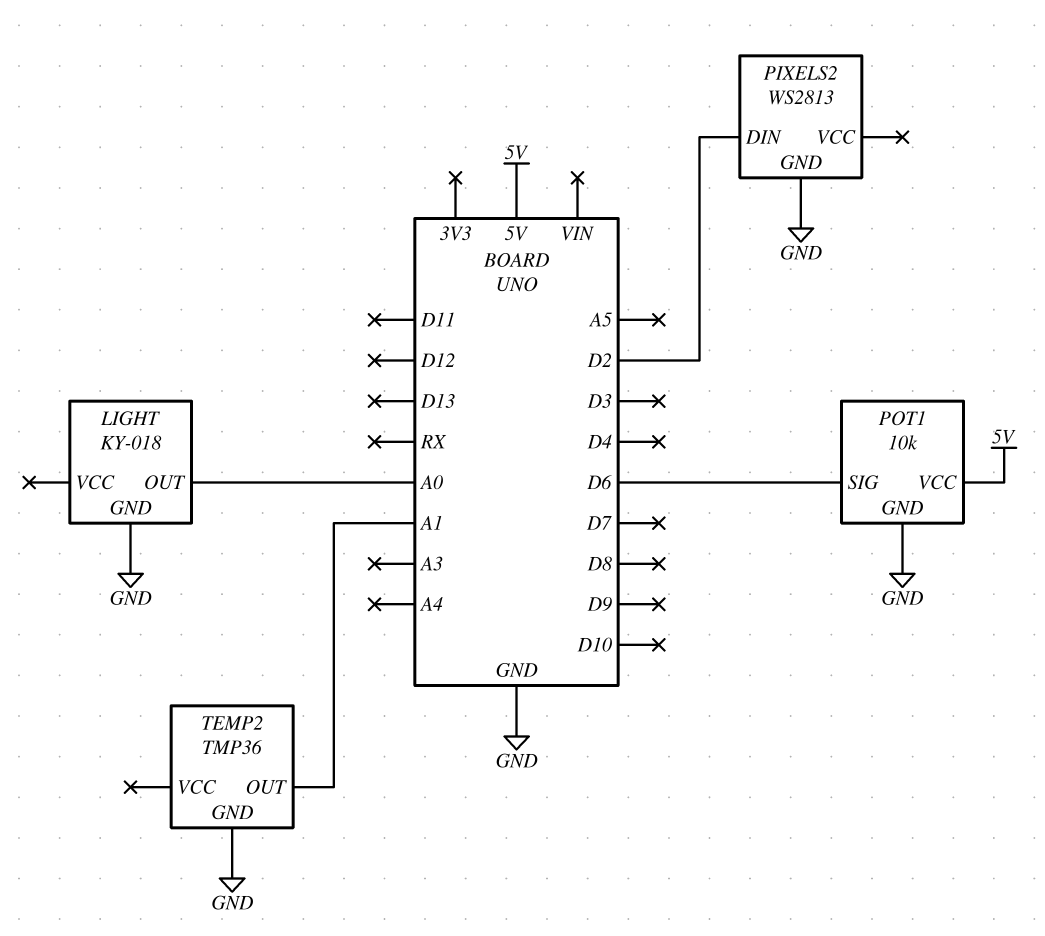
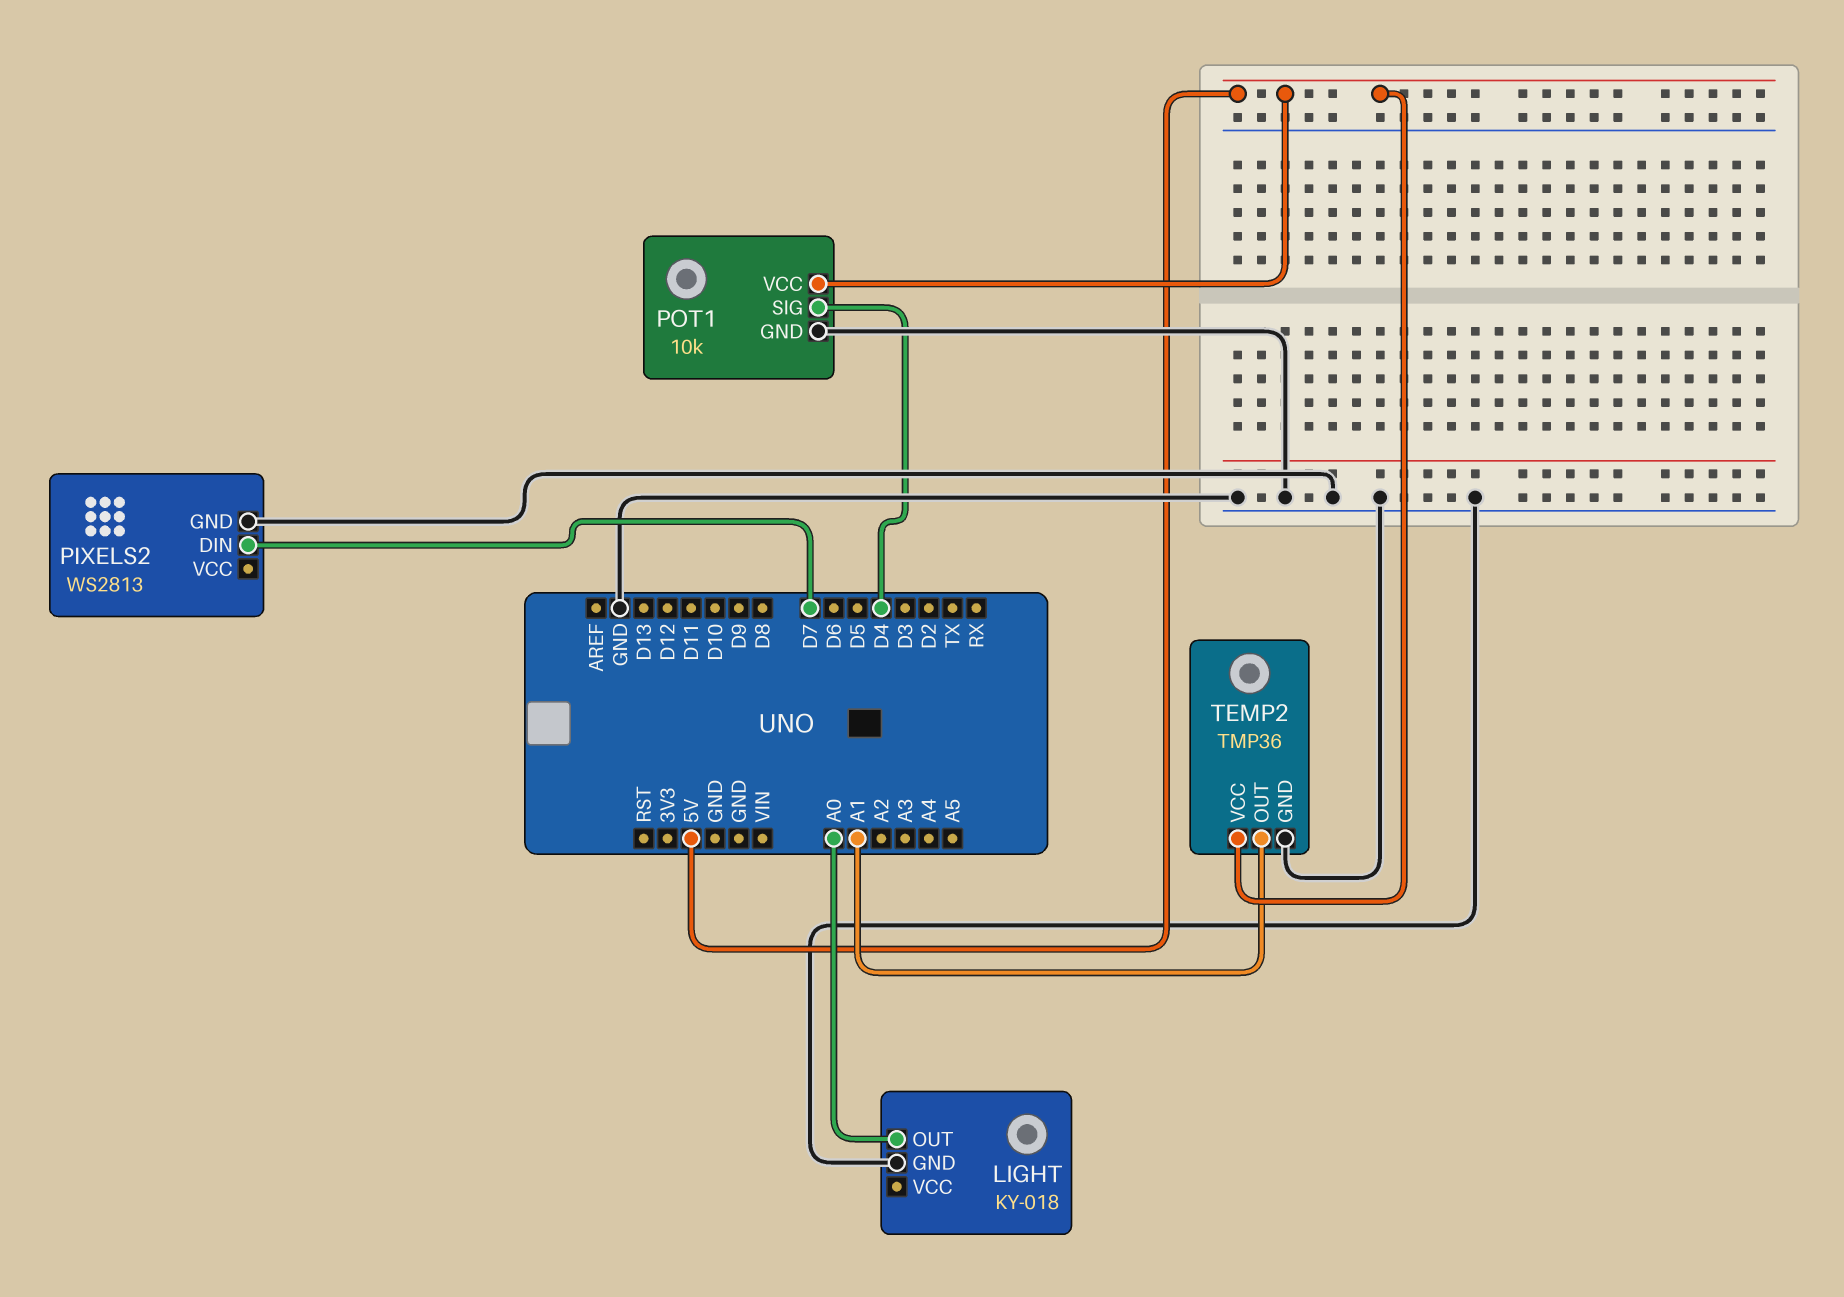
PIXELS2 pin DIN: D2 -> D7
POT1 pin SIG: D6 -> D4
TEMP2 pin VCC: none -> 5V

